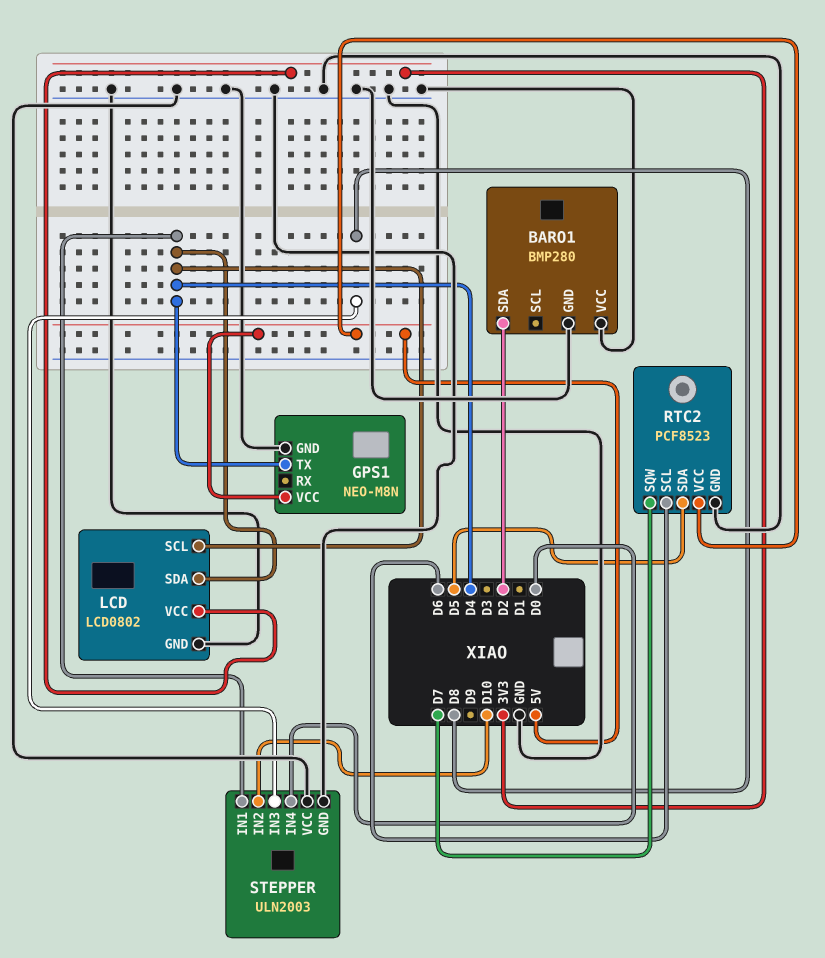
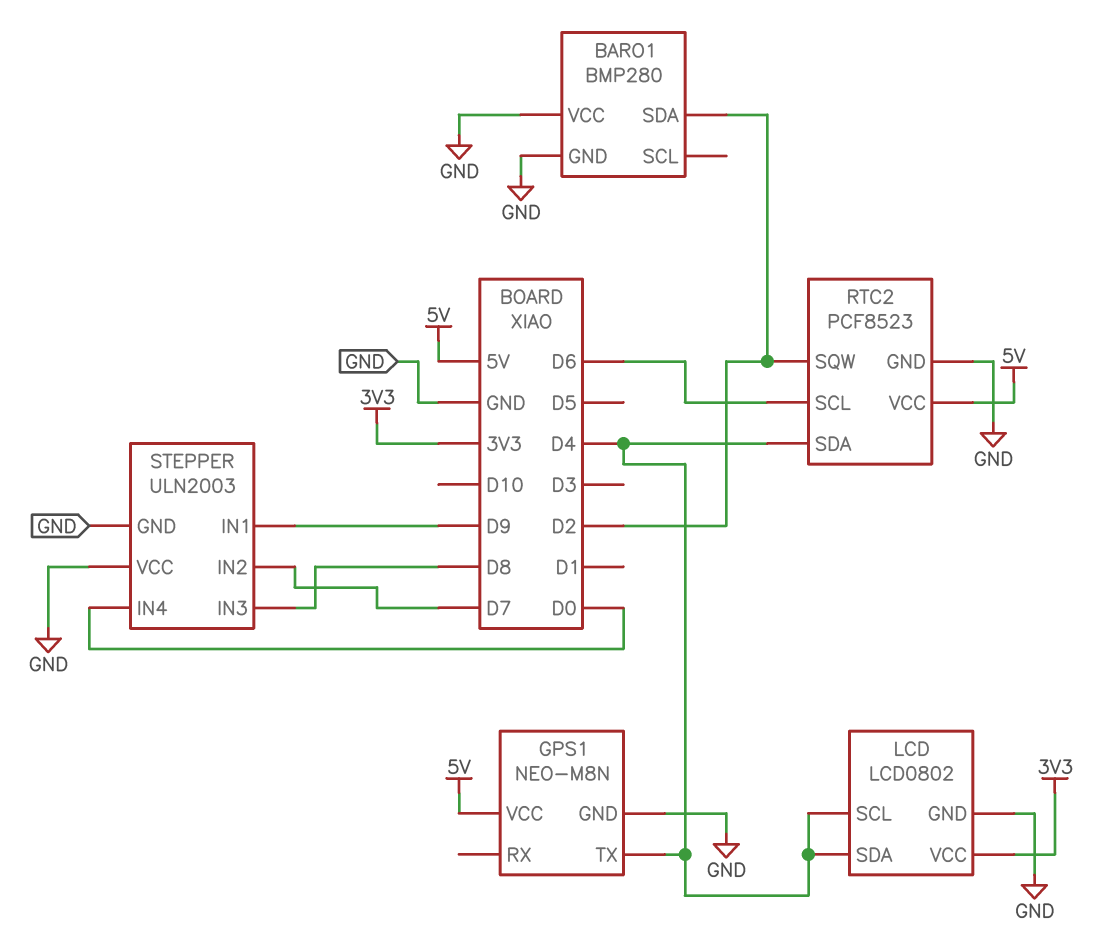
RTC2 pin SDA: D5 -> D4
RTC2 pin SQW: D7 -> D2
STEPPER pin IN1: D4 -> D9
STEPPER pin IN2: D10 -> D7

